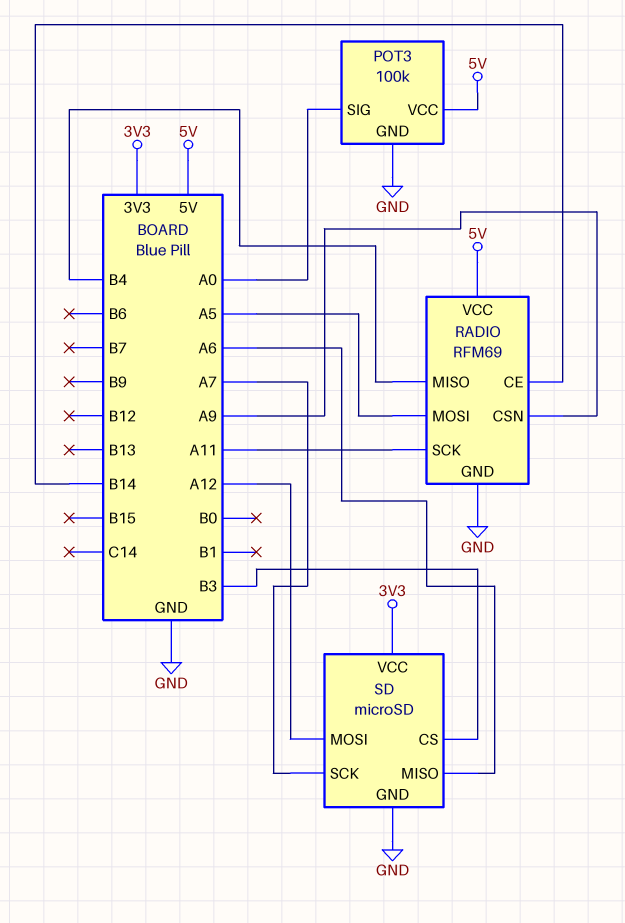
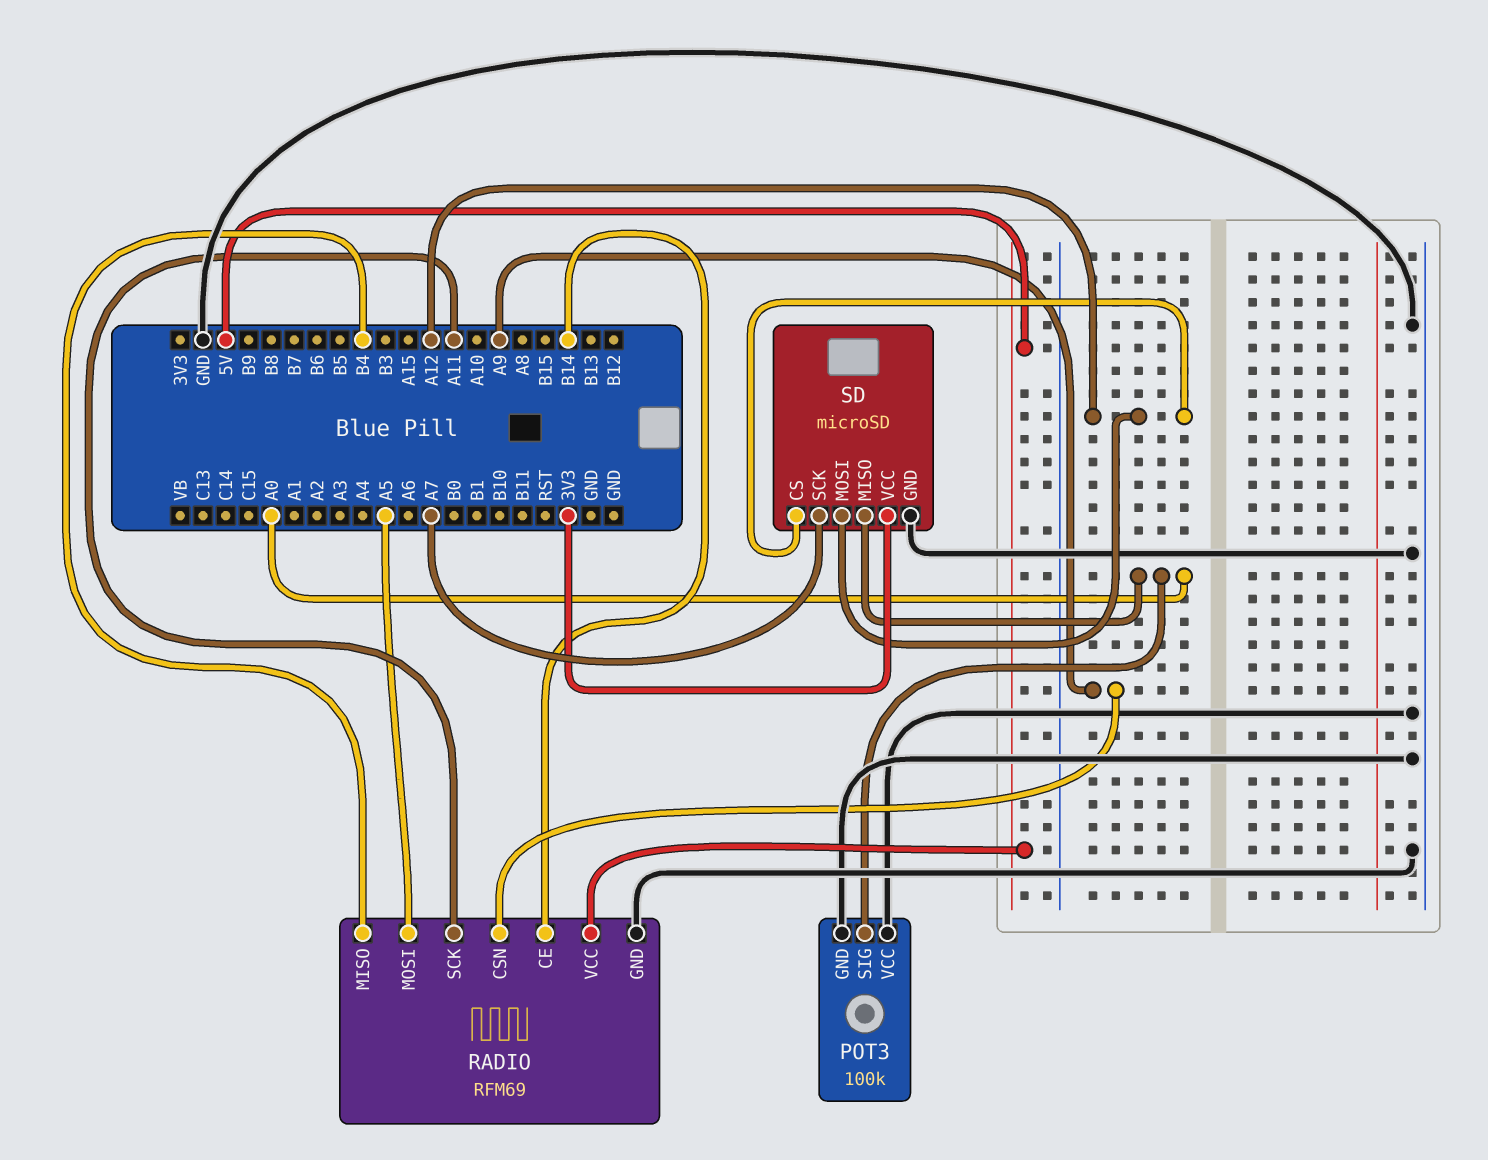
POT3 pin VCC: 5V -> GND
SD pin CS: B3 -> A12
SD pin MISO: A6 -> A0

